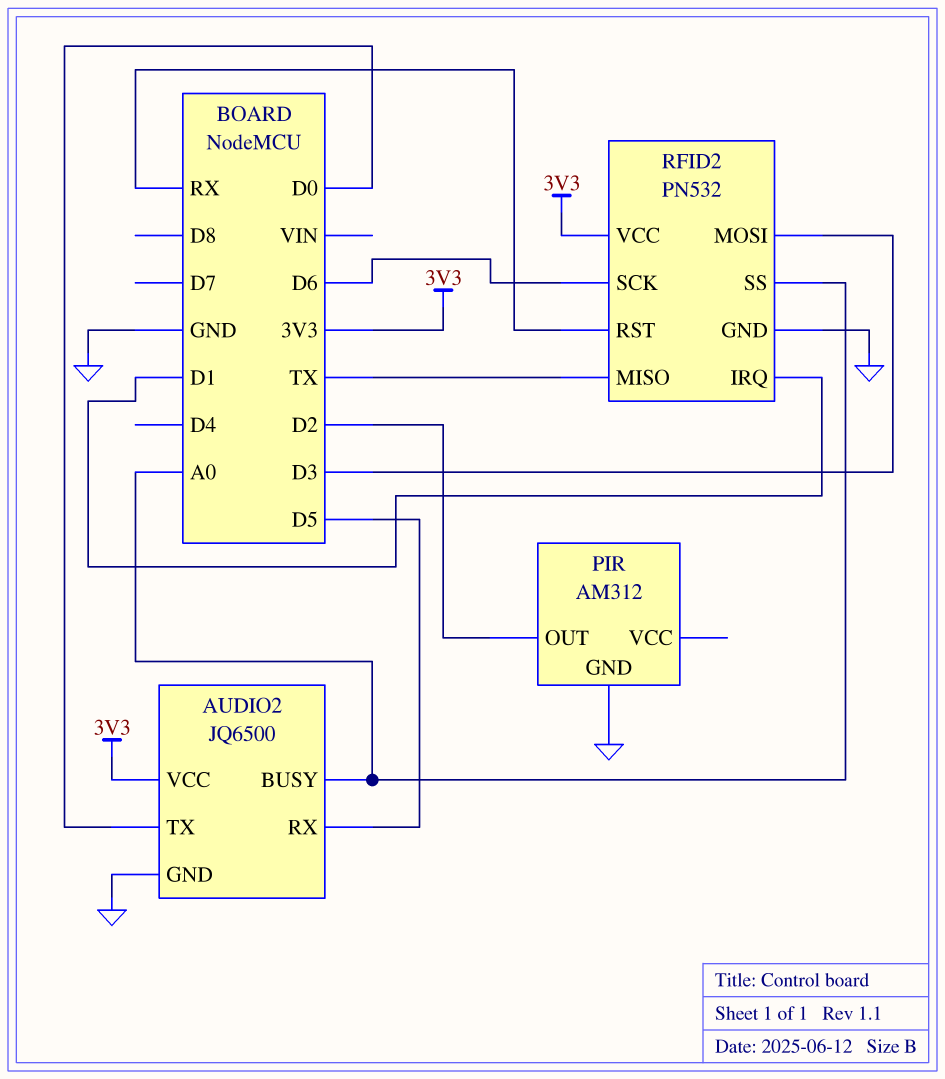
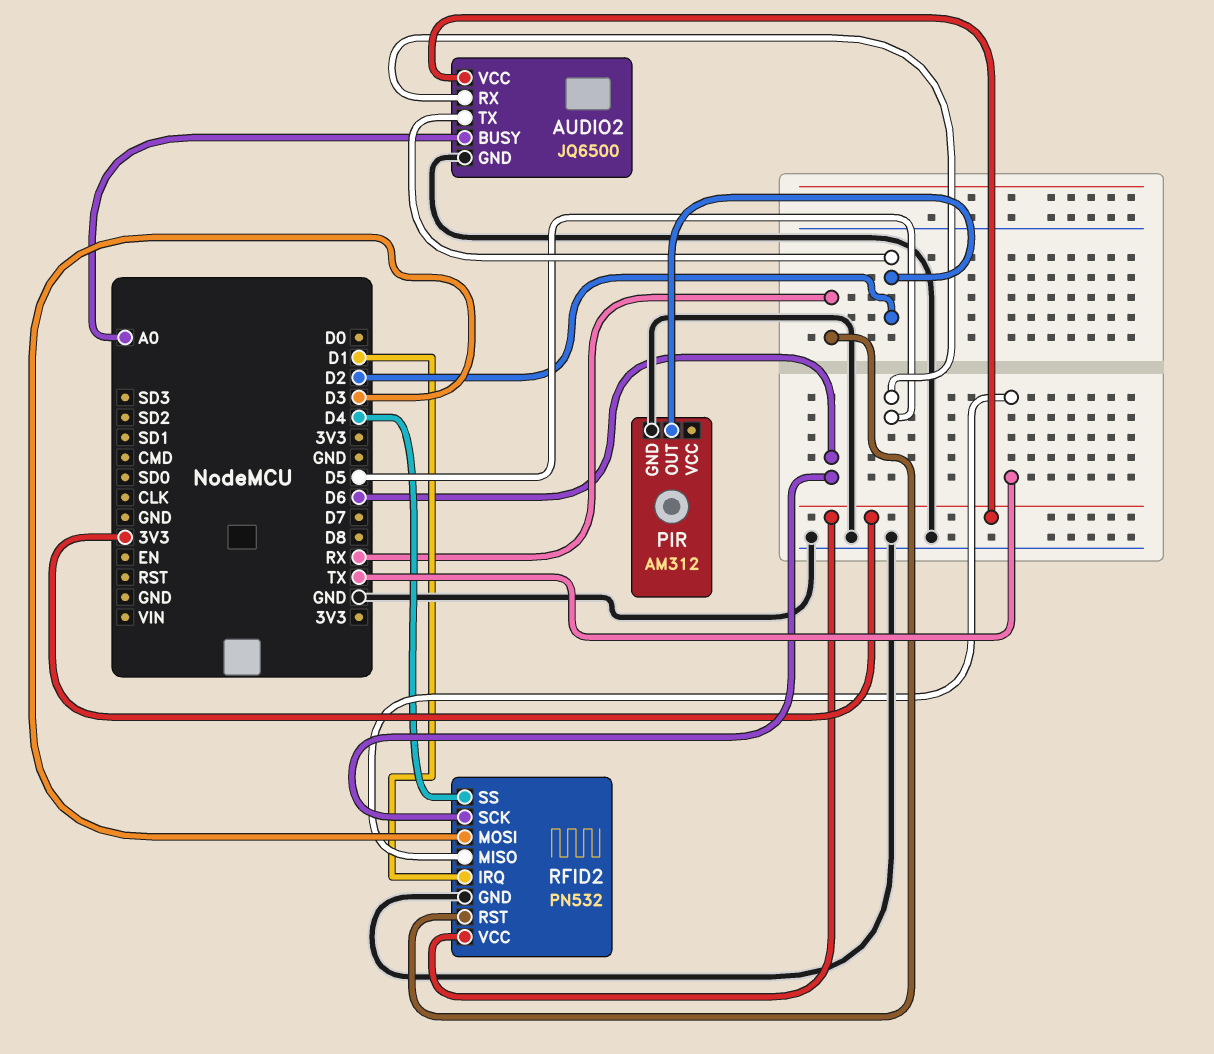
AUDIO2 pin TX: D0 -> D2
RFID2 pin SS: A0 -> D4

